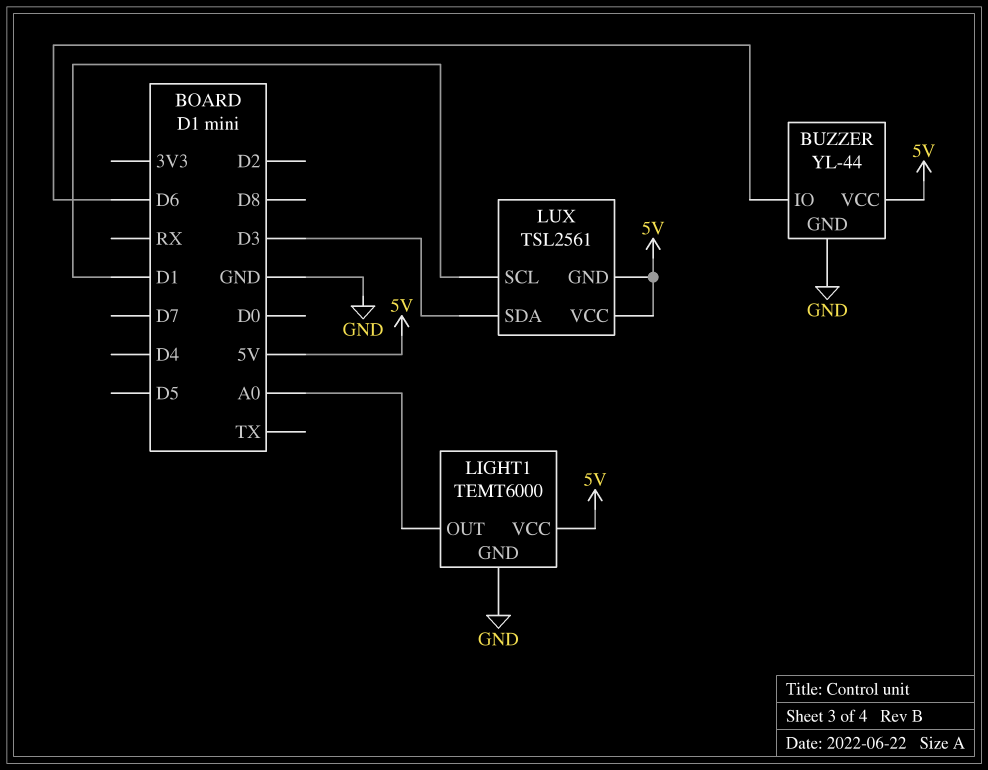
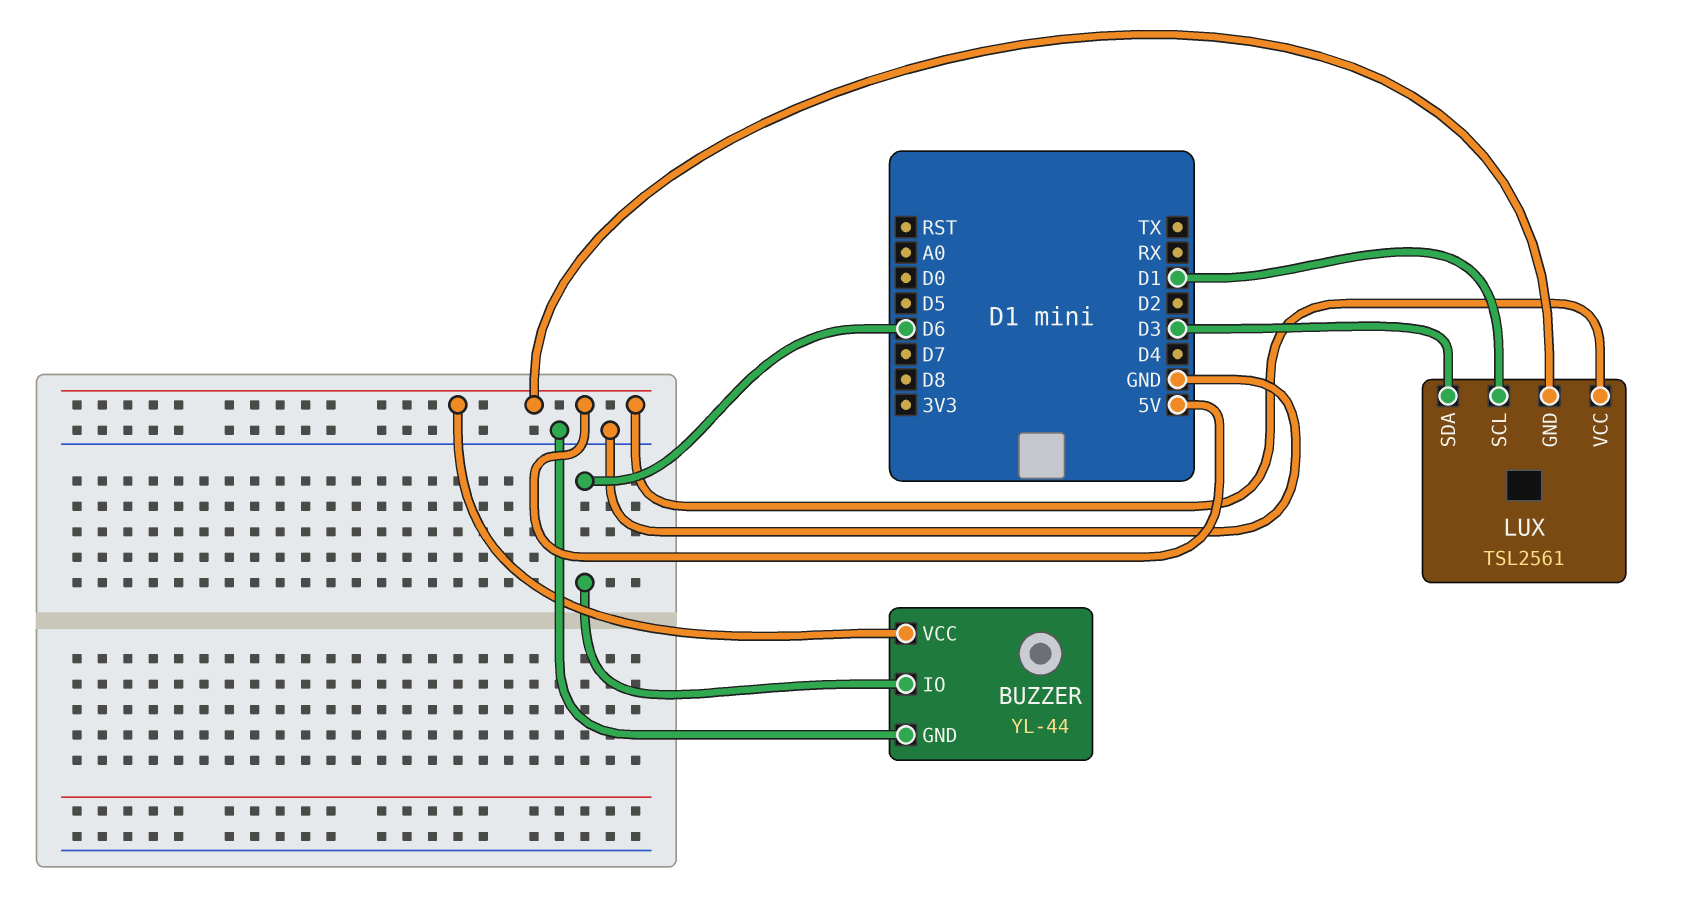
LIGHT1: TEMT6000 -> none
LIGHT1 pin GND: GND -> none
LIGHT1 pin OUT: A0 -> none
LIGHT1 pin VCC: 5V -> none

